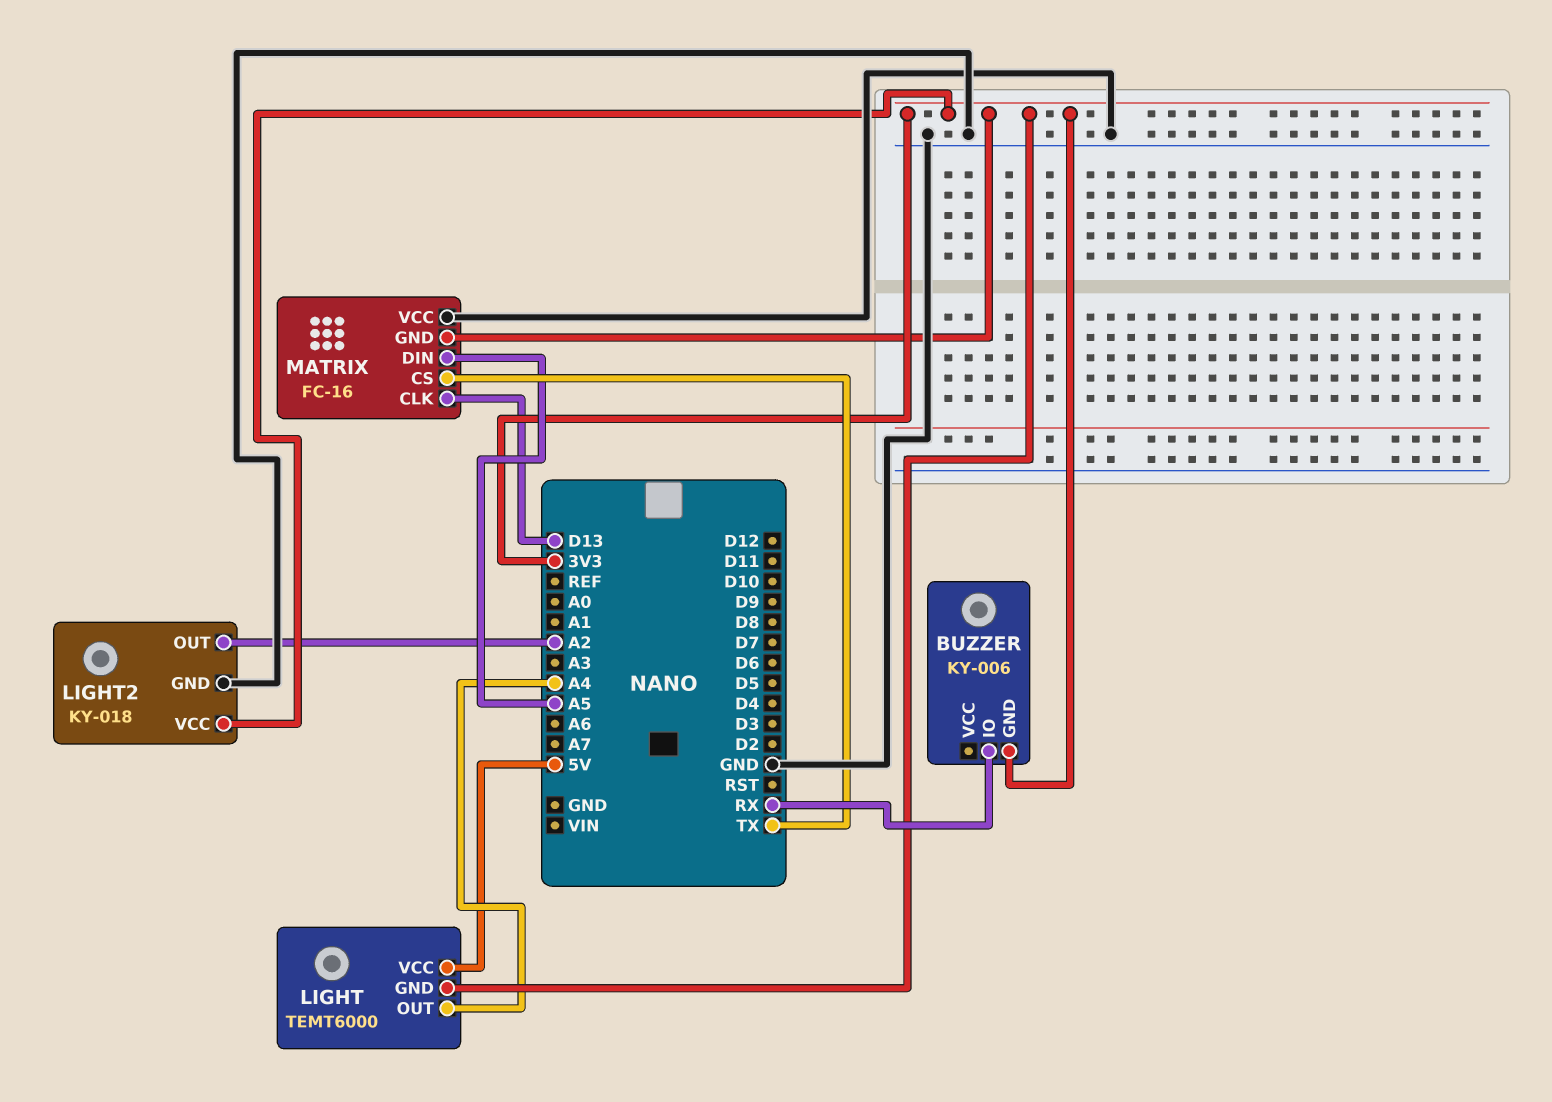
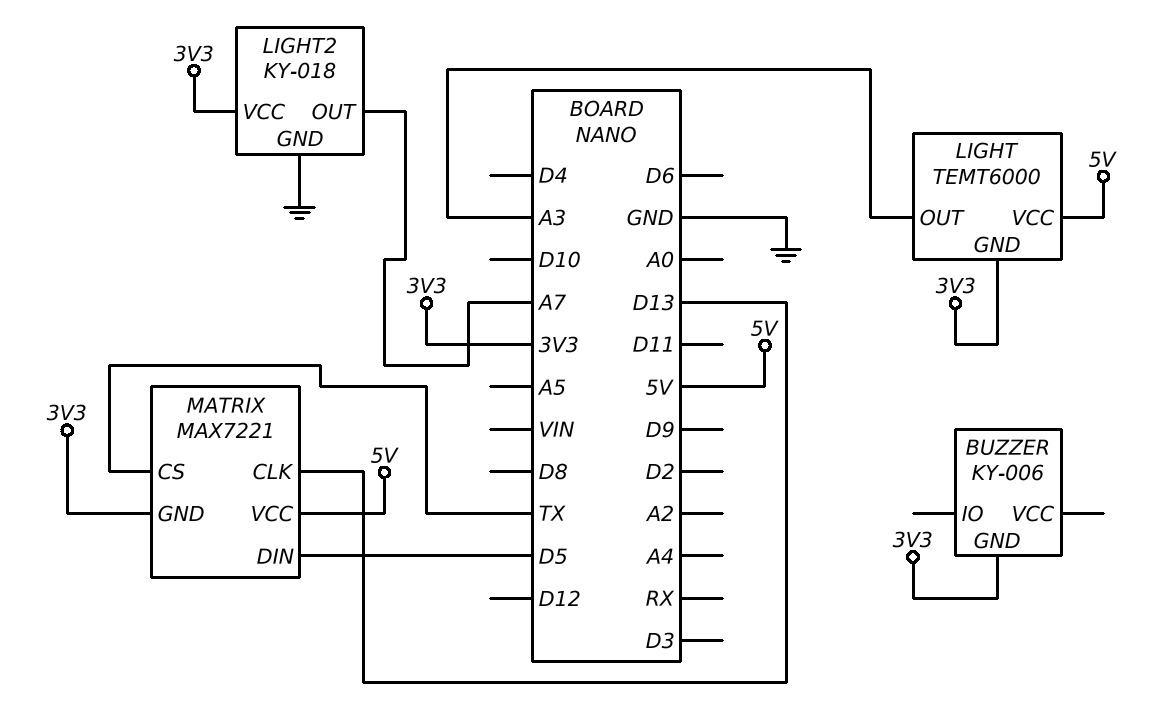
BUZZER pin IO: RX -> none
LIGHT pin OUT: A4 -> A3
LIGHT2 pin OUT: A2 -> A7
MATRIX: FC-16 -> MAX7221
MATRIX pin DIN: A5 -> D5
MATRIX pin VCC: GND -> 5V

